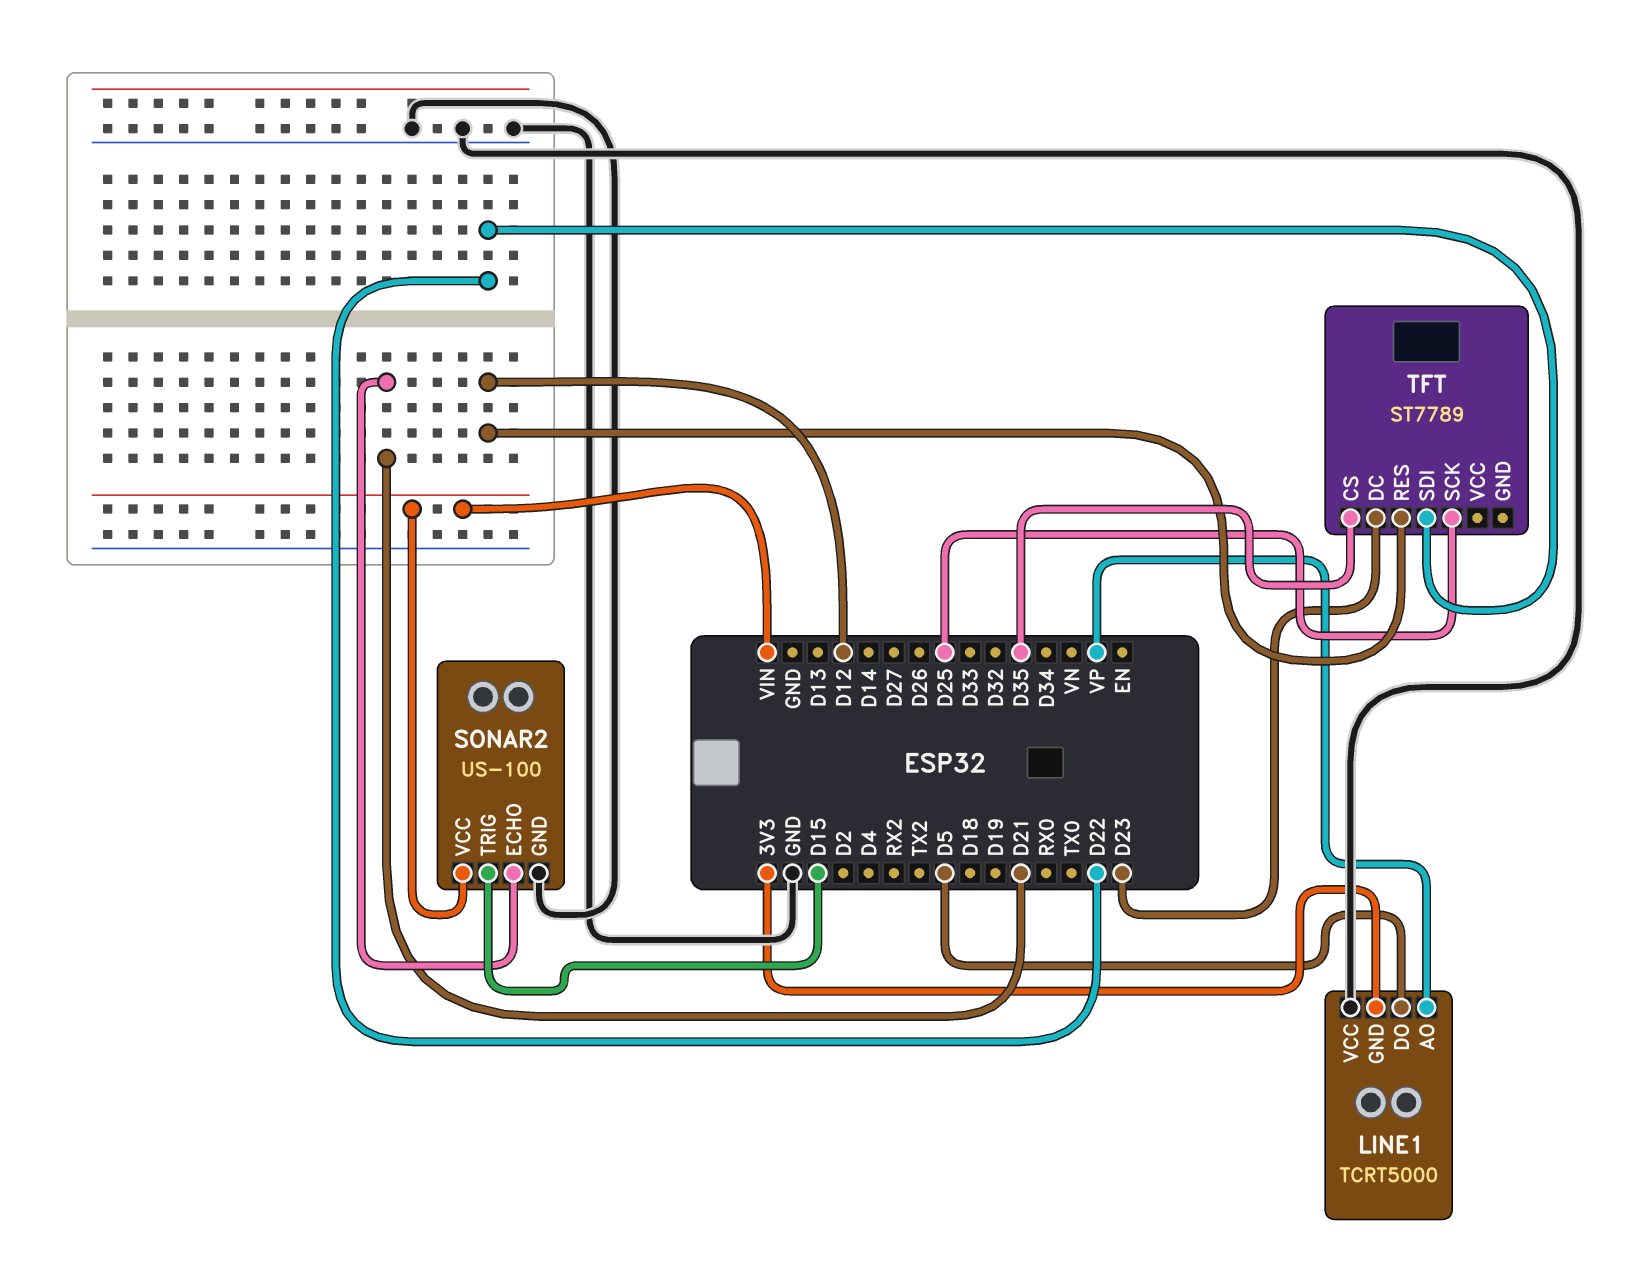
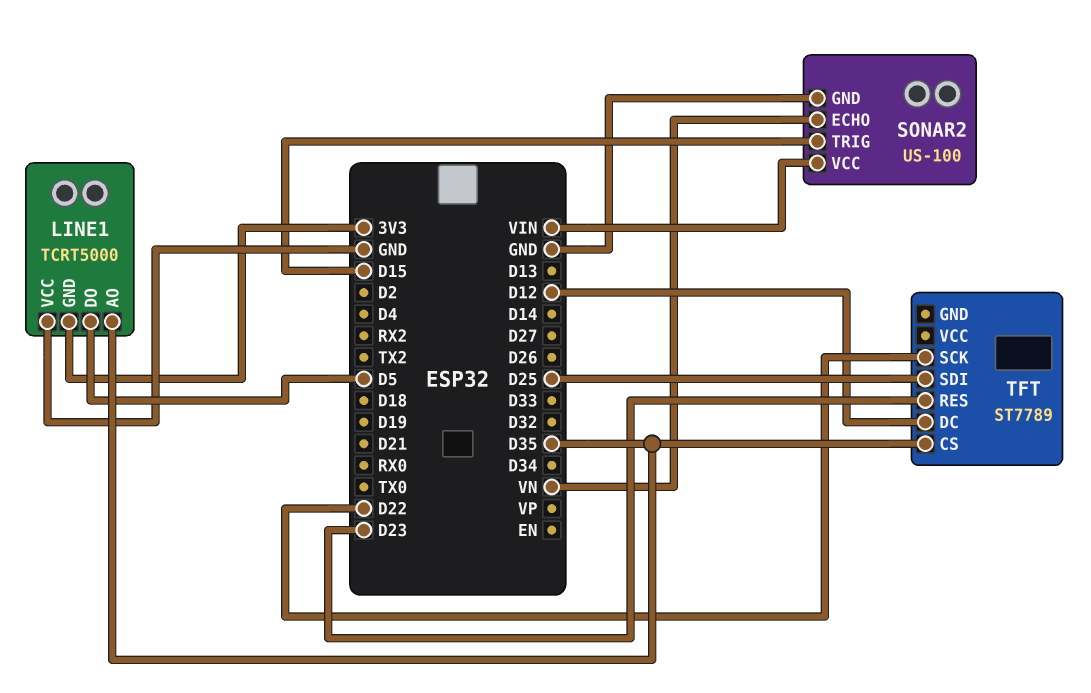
LINE1 pin AO: VP -> D35
SONAR2 pin ECHO: D21 -> VN
TFT pin DC: D23 -> D12
TFT pin RES: D12 -> D23
TFT pin SCK: D25 -> D22
TFT pin SDI: D22 -> D25

